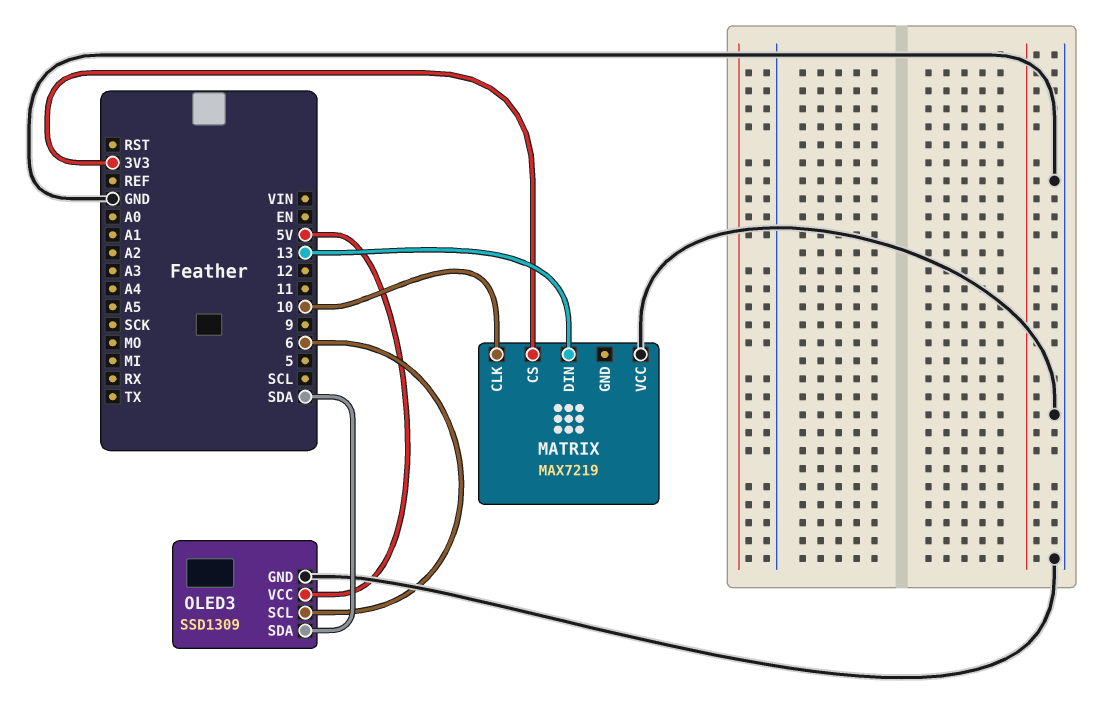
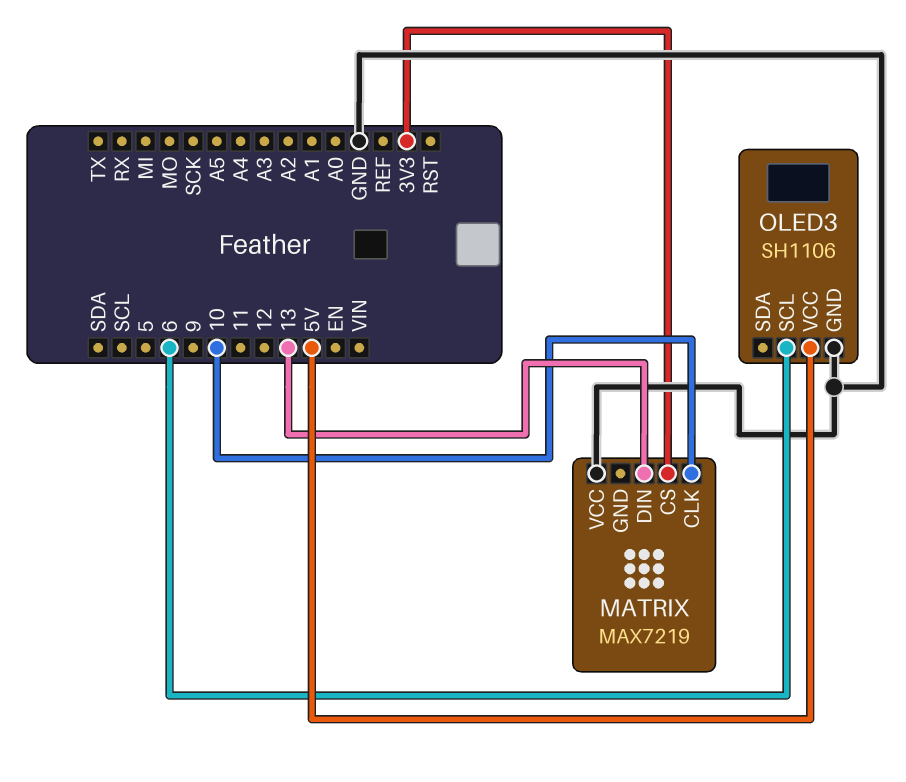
OLED3: SSD1309 -> SH1106
OLED3 pin SDA: SDA -> none

